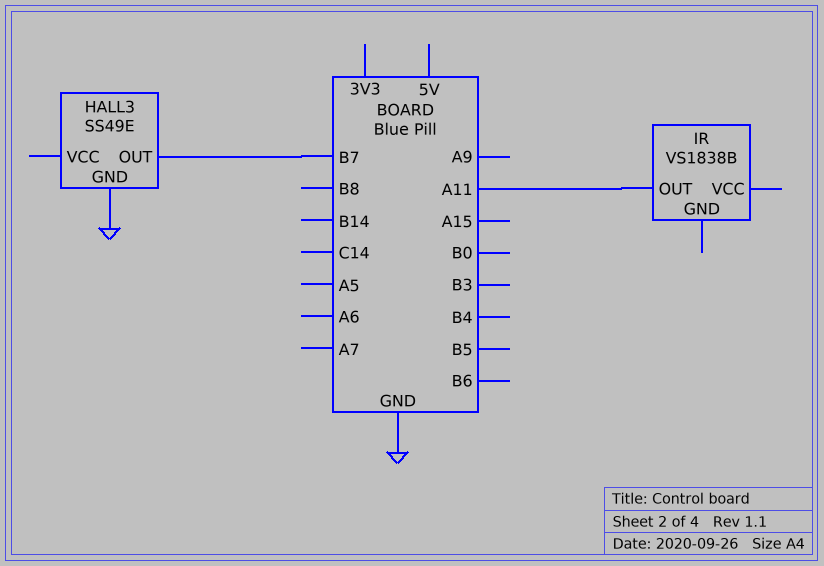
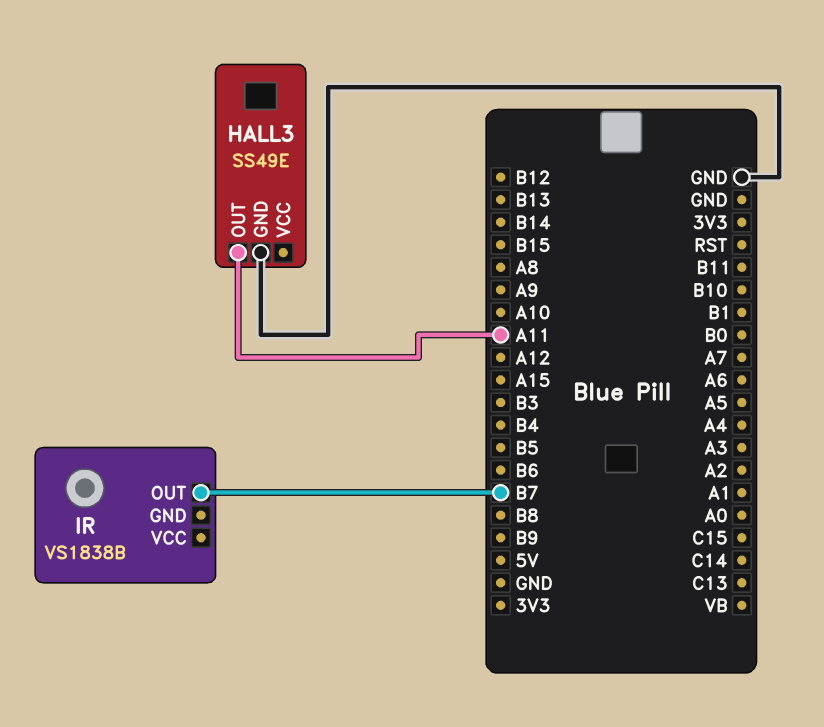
HALL3 pin OUT: B7 -> A11
IR pin OUT: A11 -> B7

